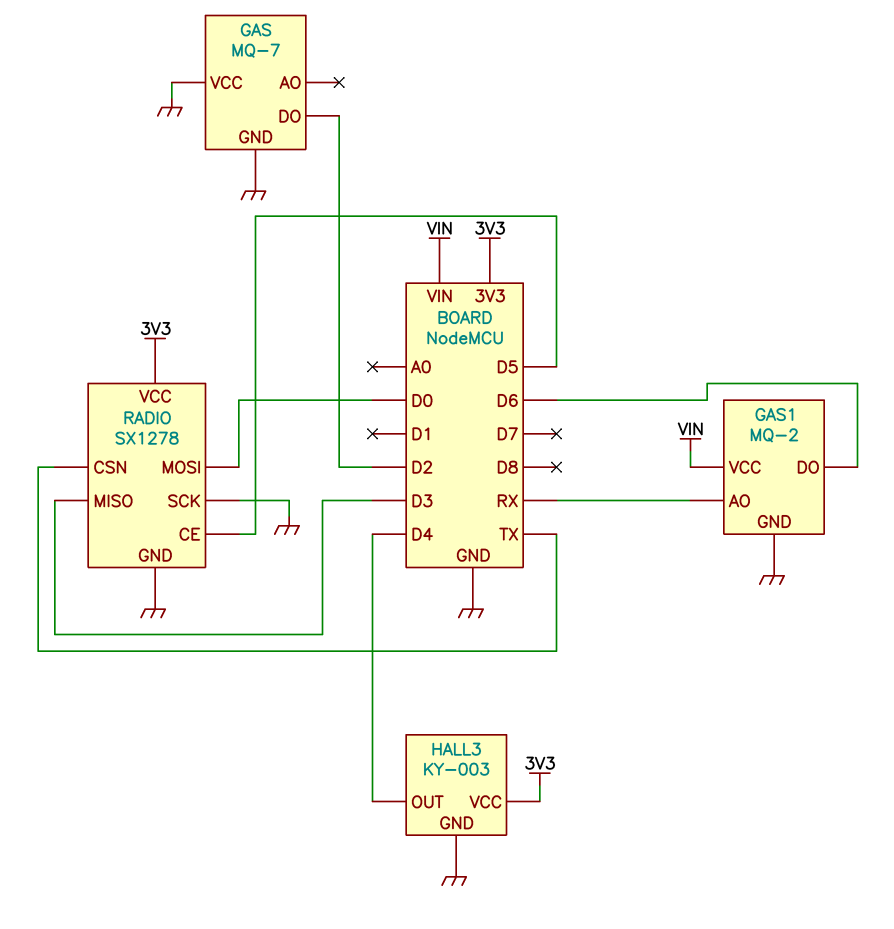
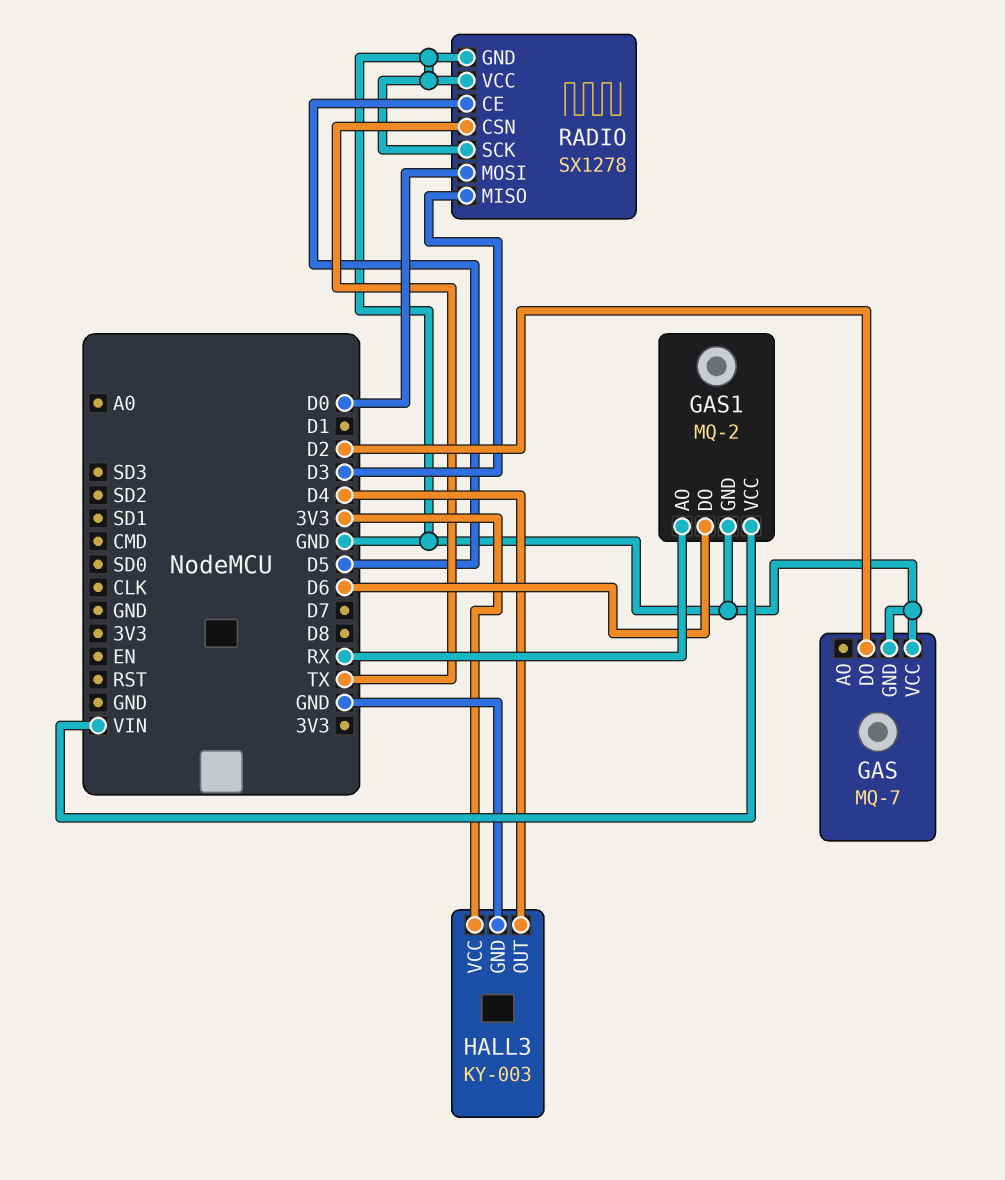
RADIO pin VCC: 3V3 -> GND

